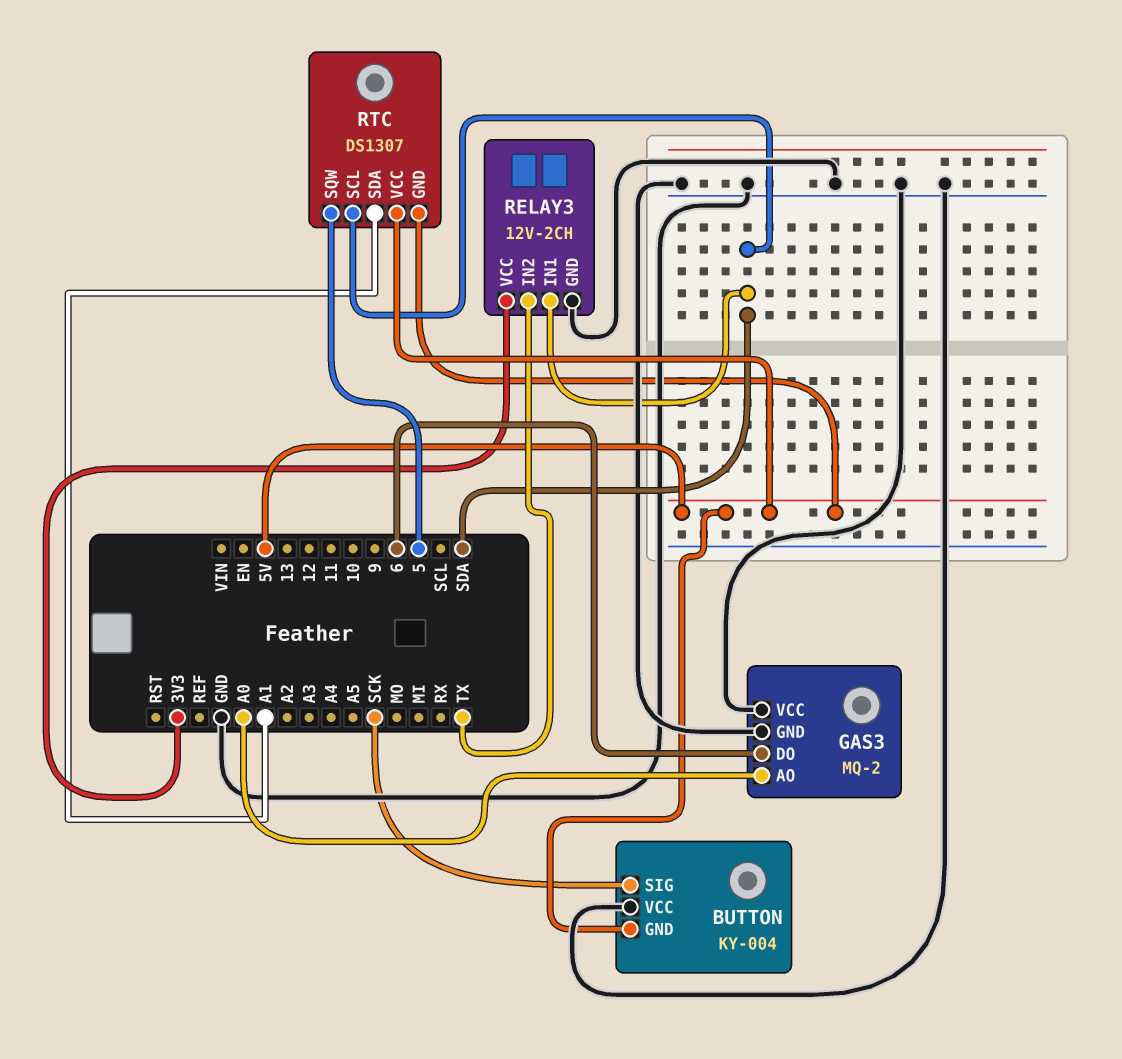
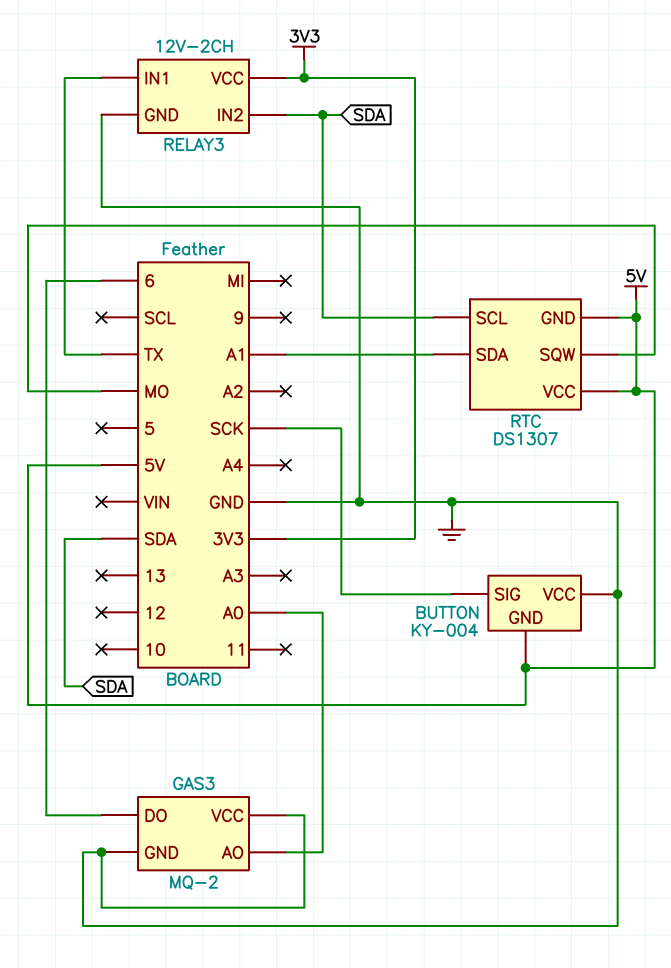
RELAY3 pin IN1: SDA -> TX
RELAY3 pin IN2: TX -> SDA
RTC pin SQW: 5 -> MO

